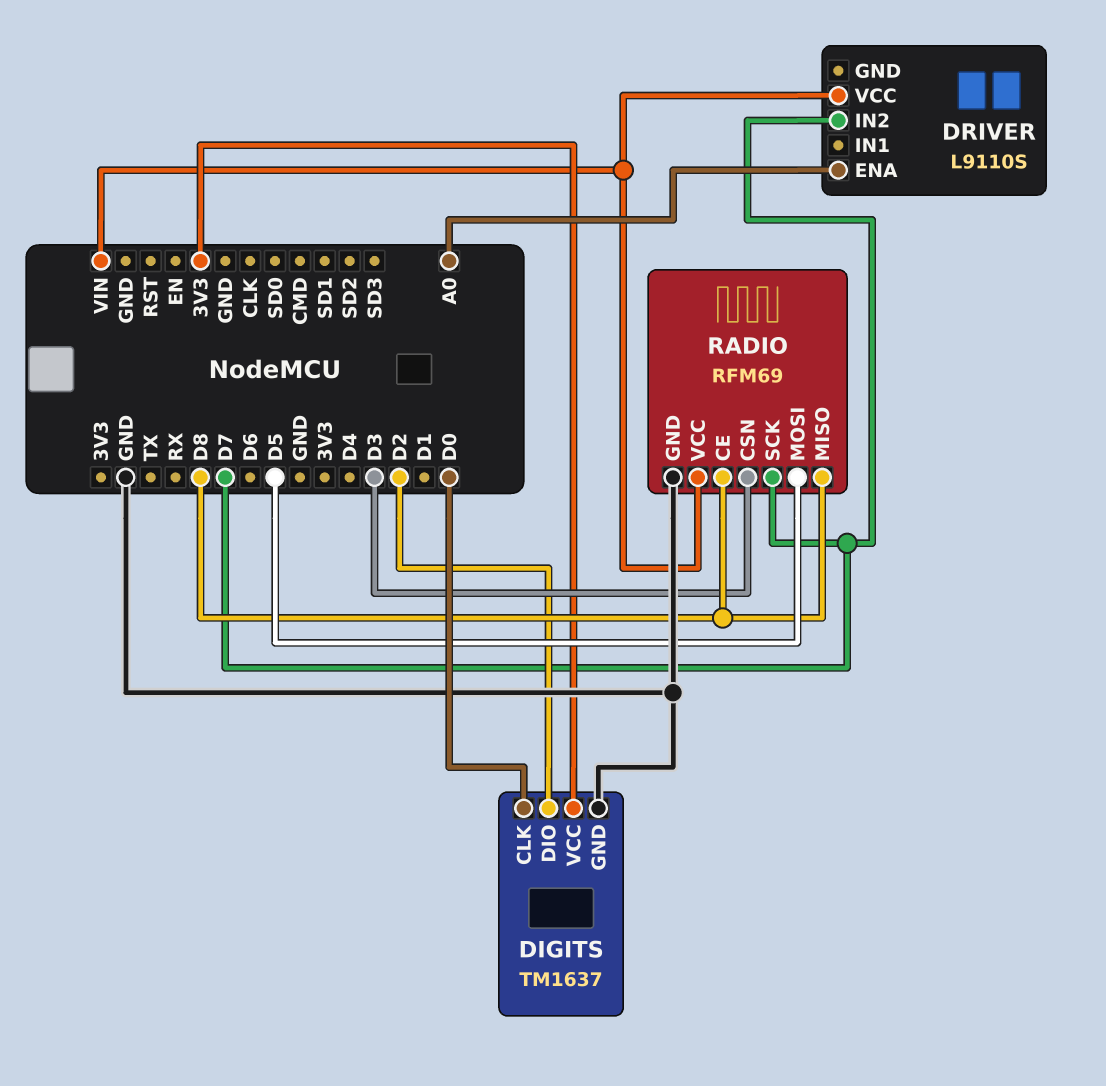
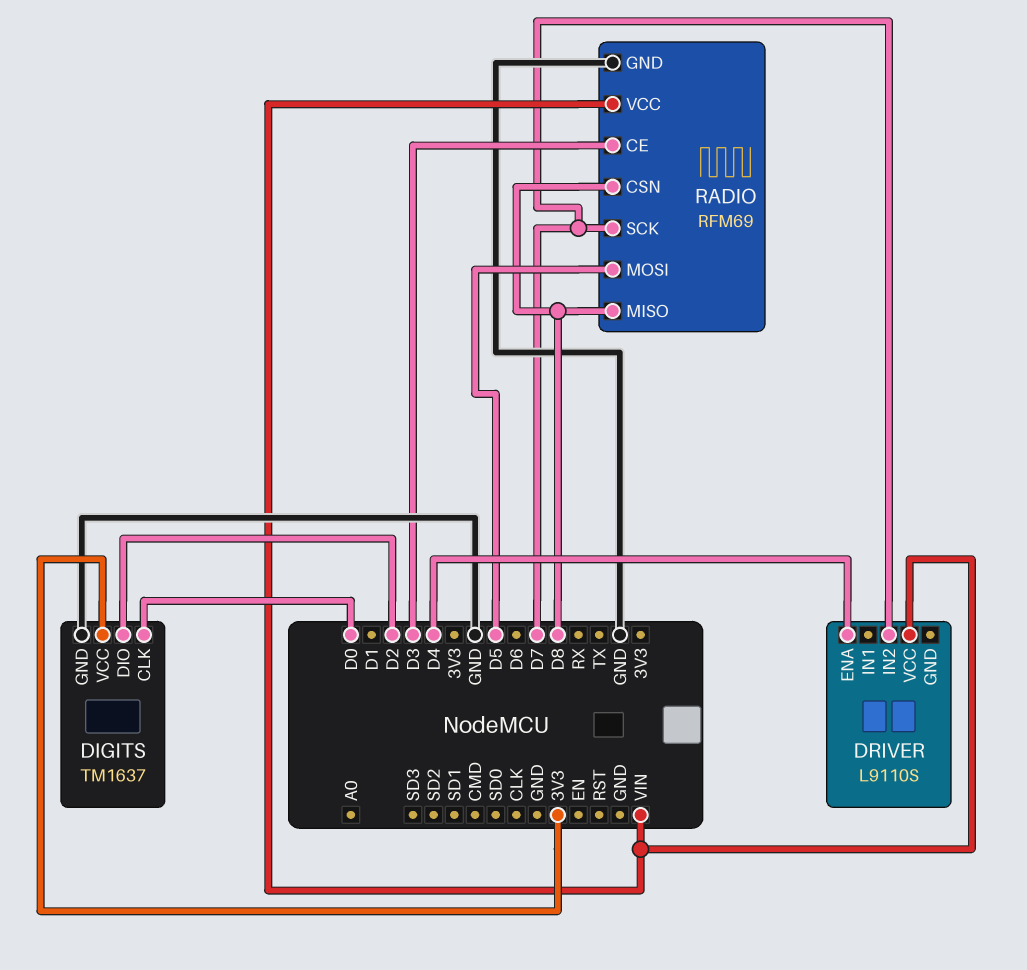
DRIVER pin ENA: A0 -> D4
RADIO pin CE: D8 -> D3
RADIO pin CSN: D3 -> D8

